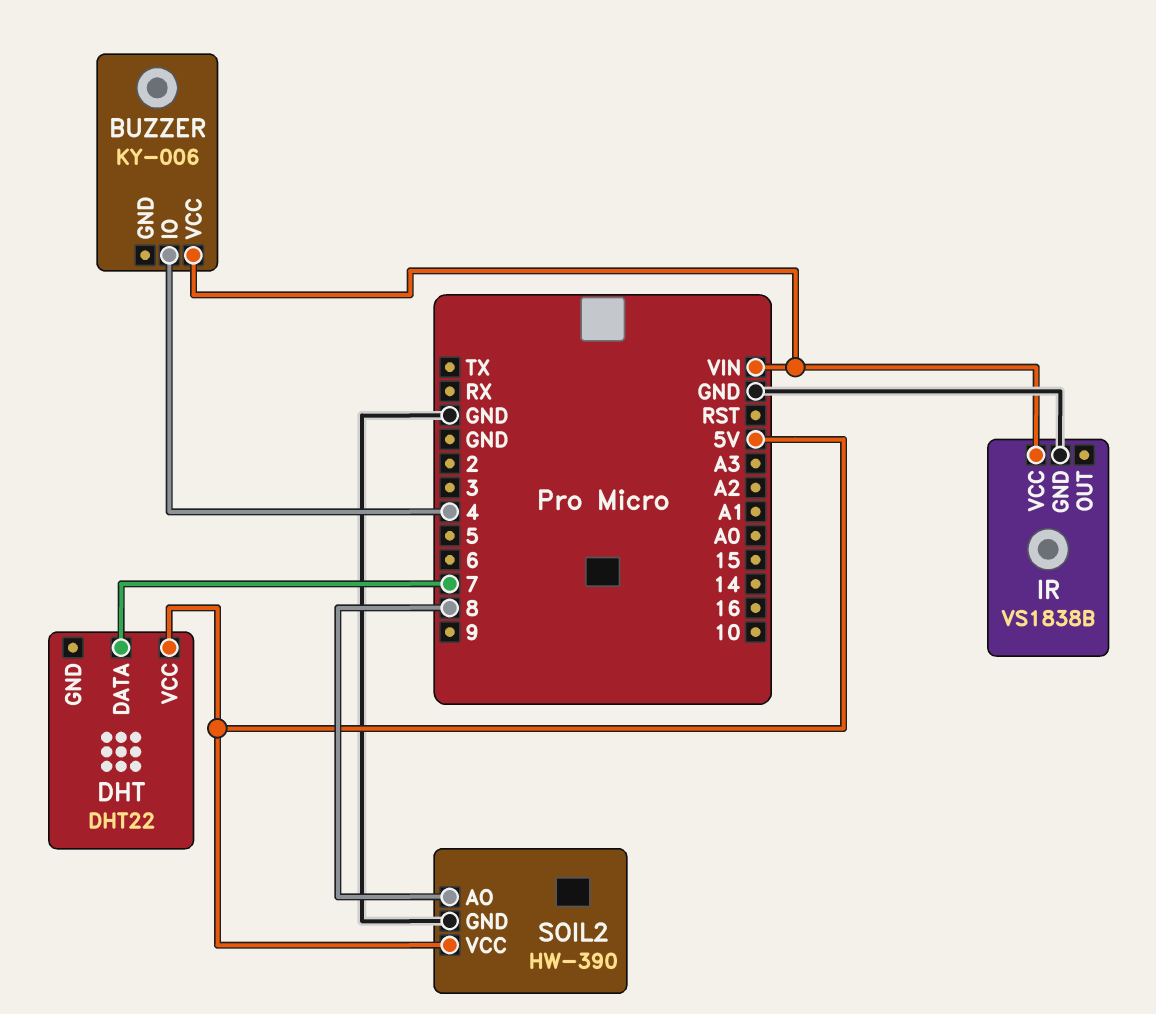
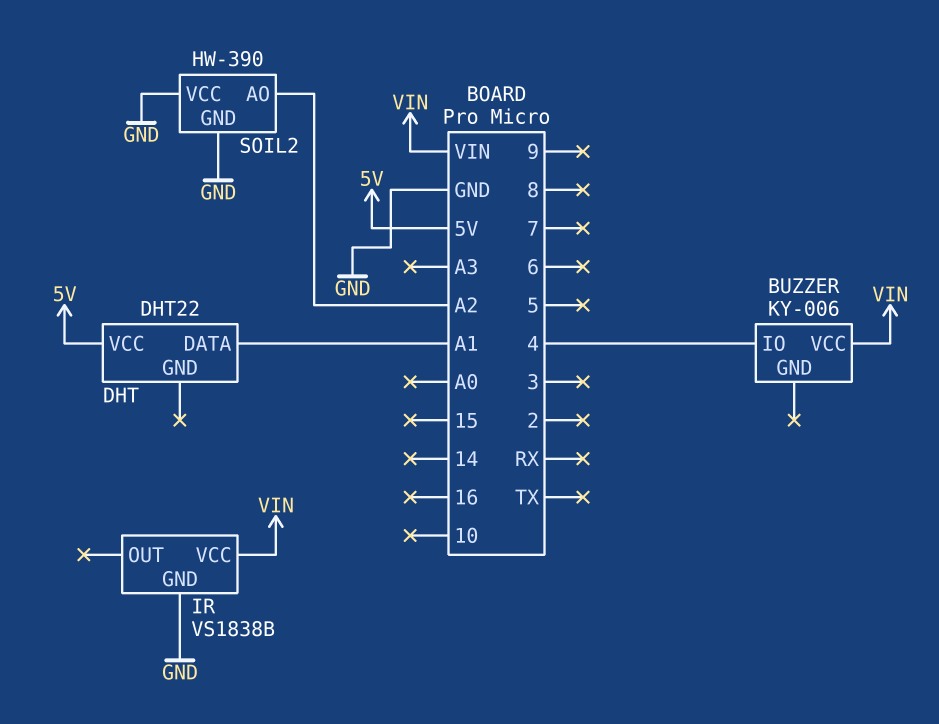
DHT pin DATA: 7 -> A1
SOIL2 pin AO: 8 -> A2
SOIL2 pin VCC: 5V -> GND

